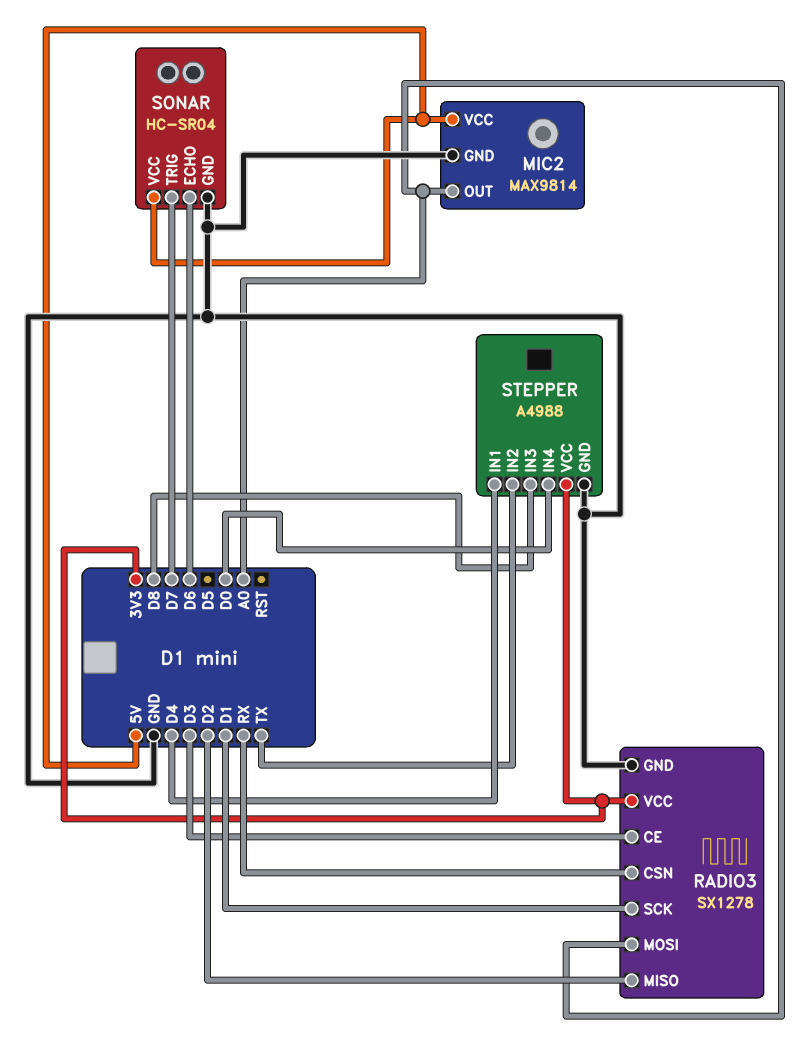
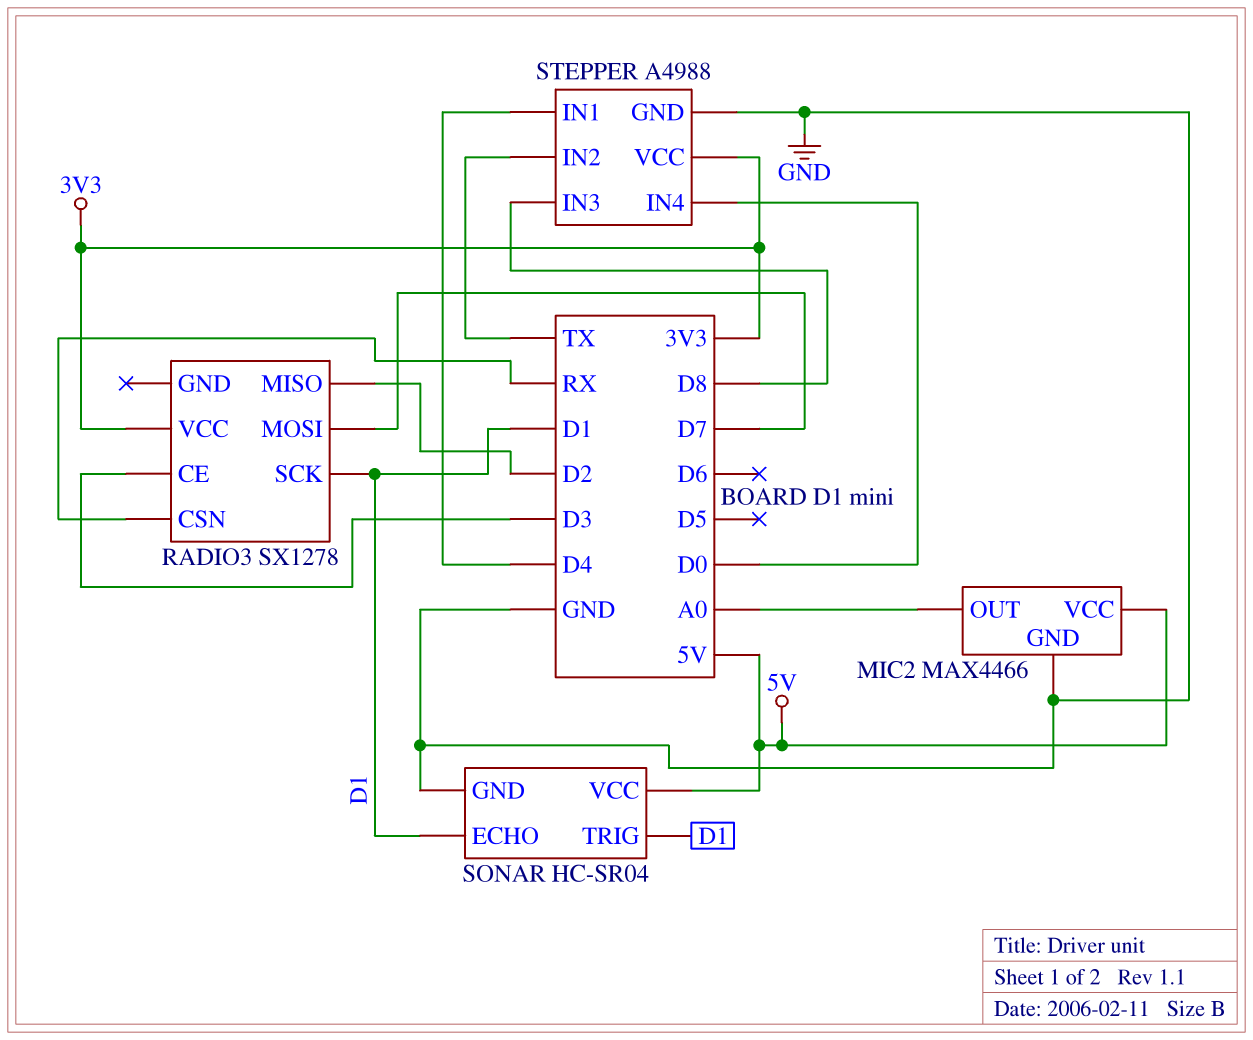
MIC2: MAX9814 -> MAX4466
RADIO3 pin GND: GND -> none
RADIO3 pin MOSI: A0 -> D7
SONAR pin ECHO: D6 -> D1
SONAR pin TRIG: D7 -> D1

